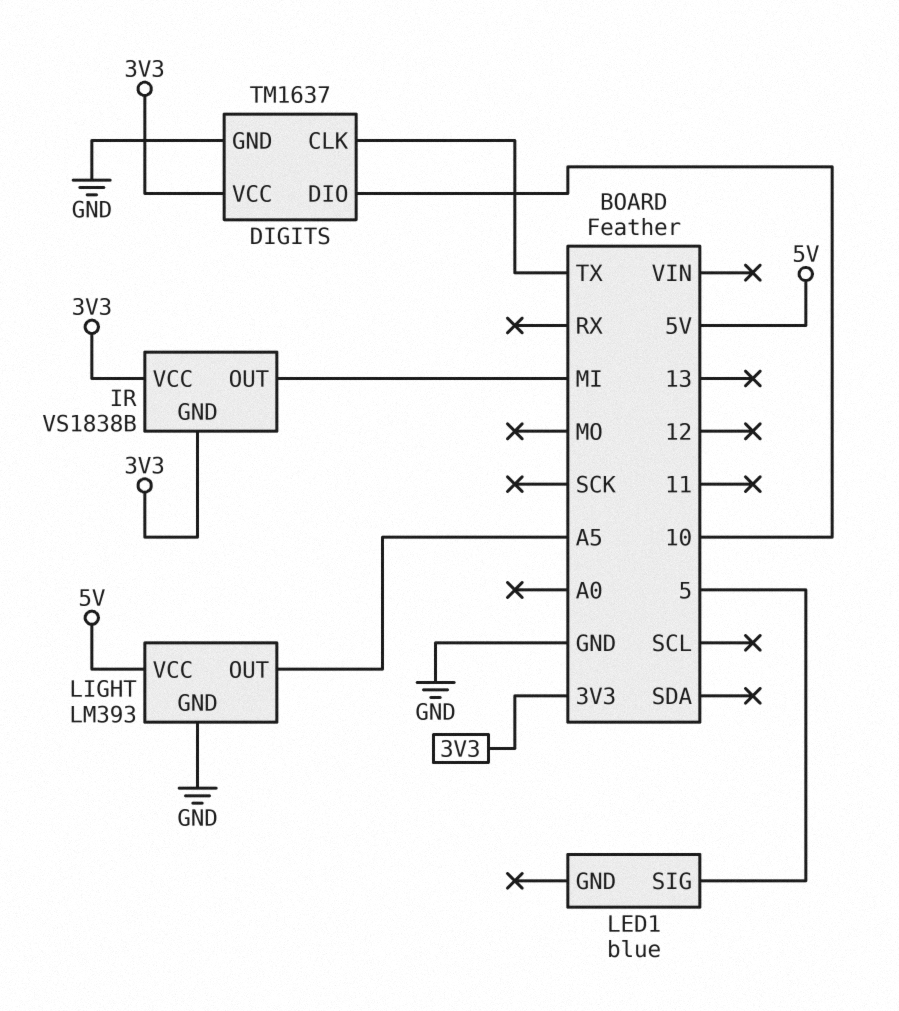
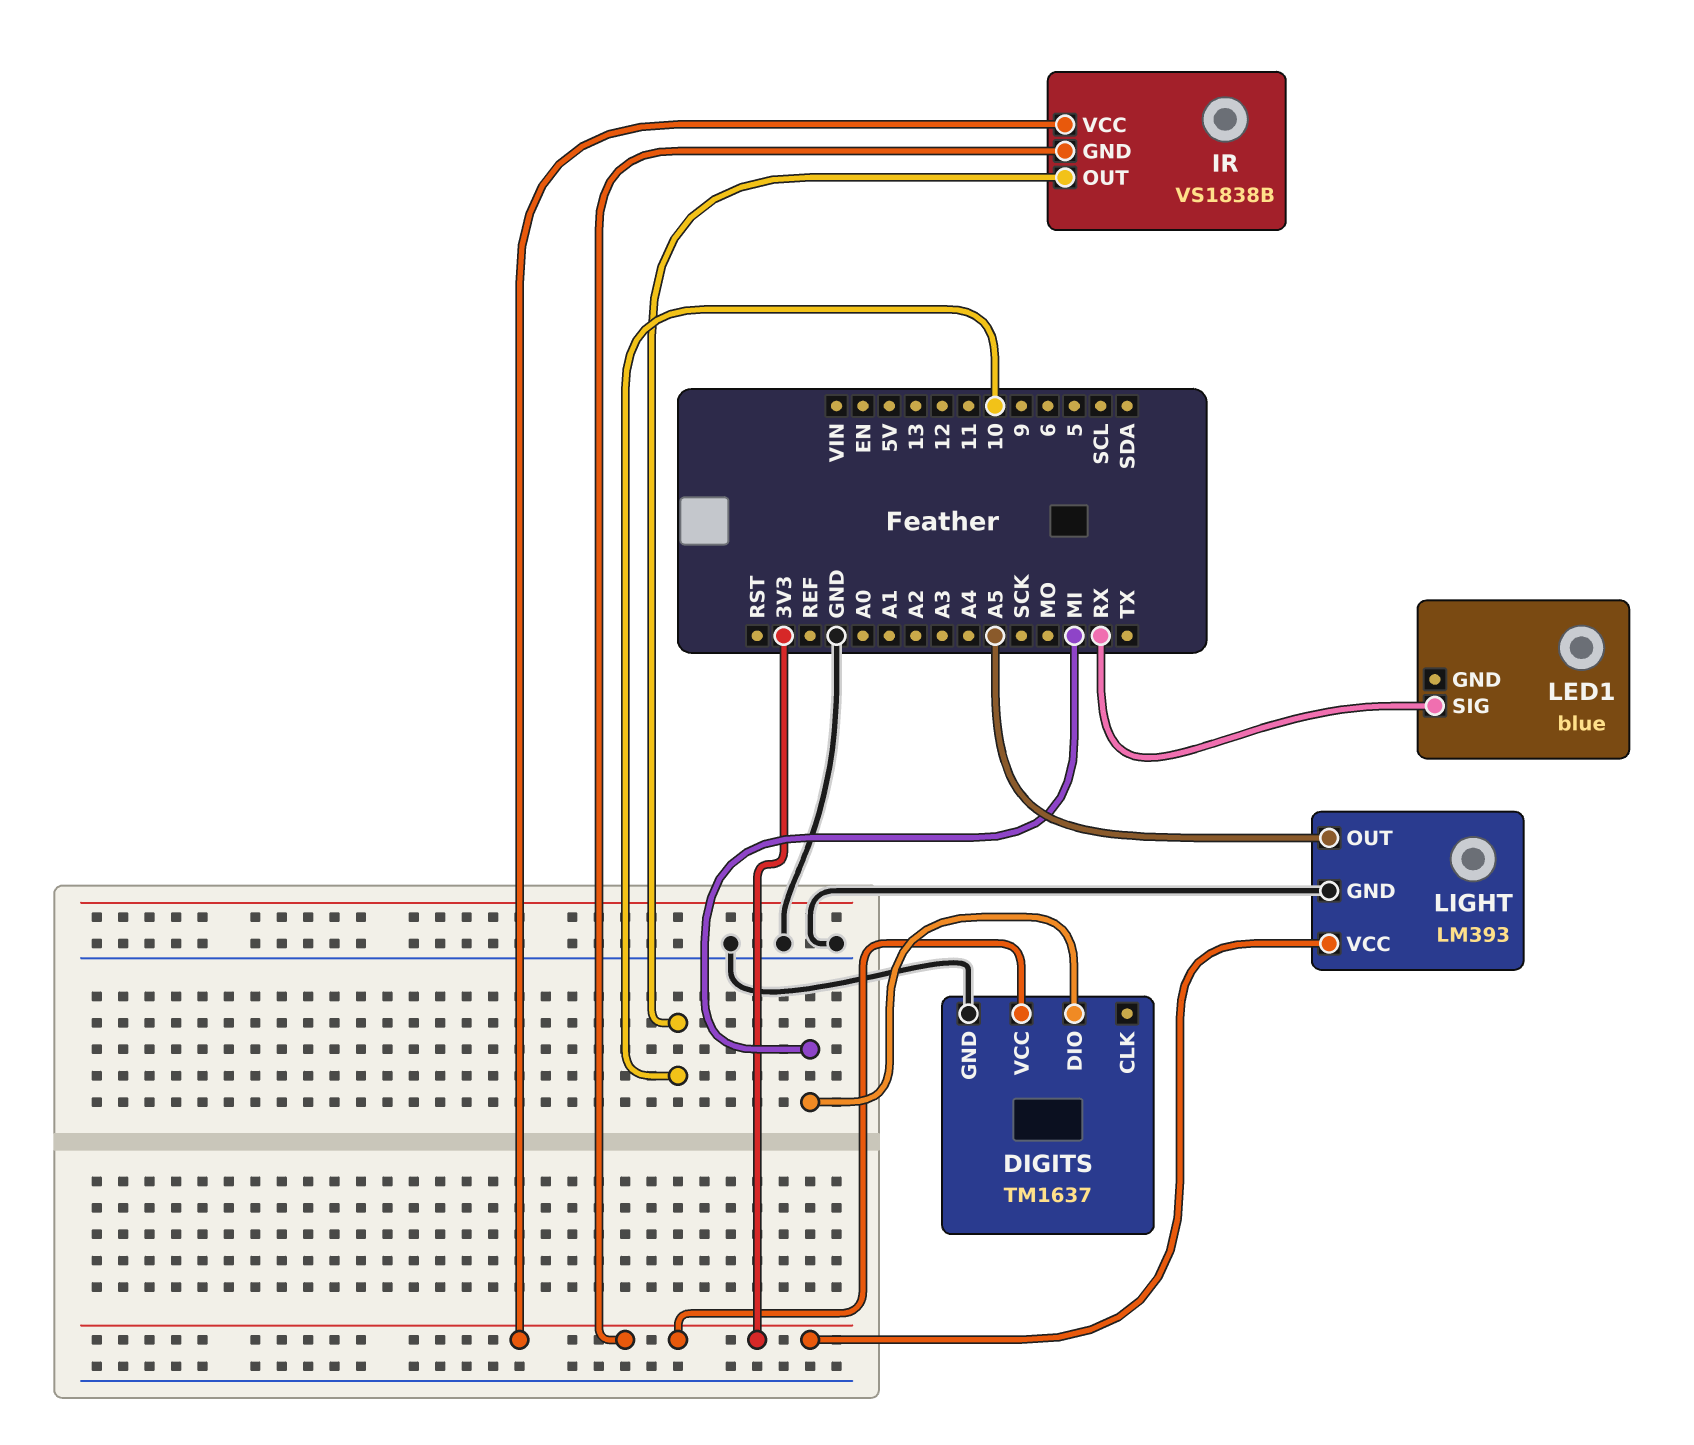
DIGITS pin CLK: TX -> none
DIGITS pin DIO: 10 -> MI
IR pin OUT: MI -> 10
LED1 pin SIG: 5 -> RX
LIGHT pin VCC: 5V -> 3V3

